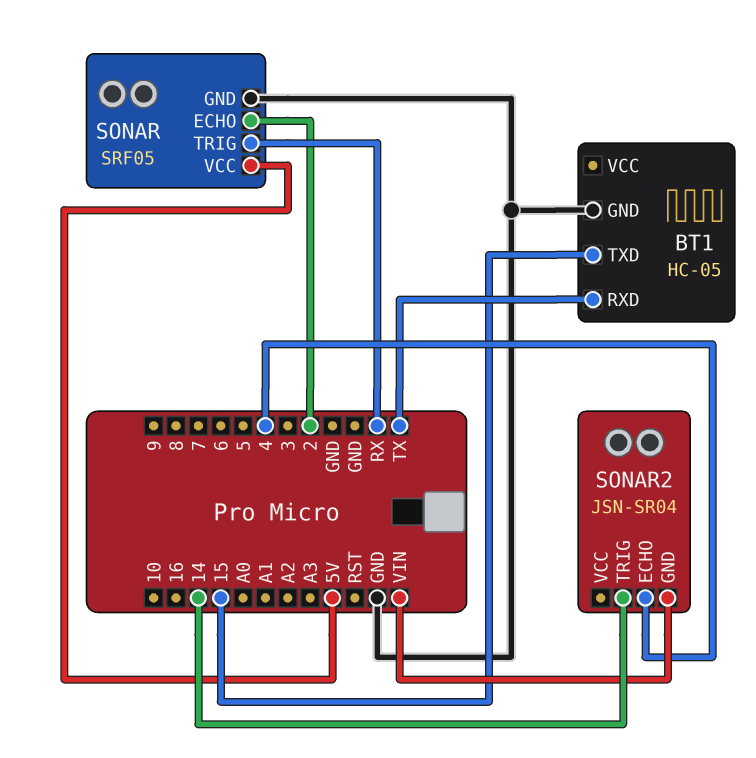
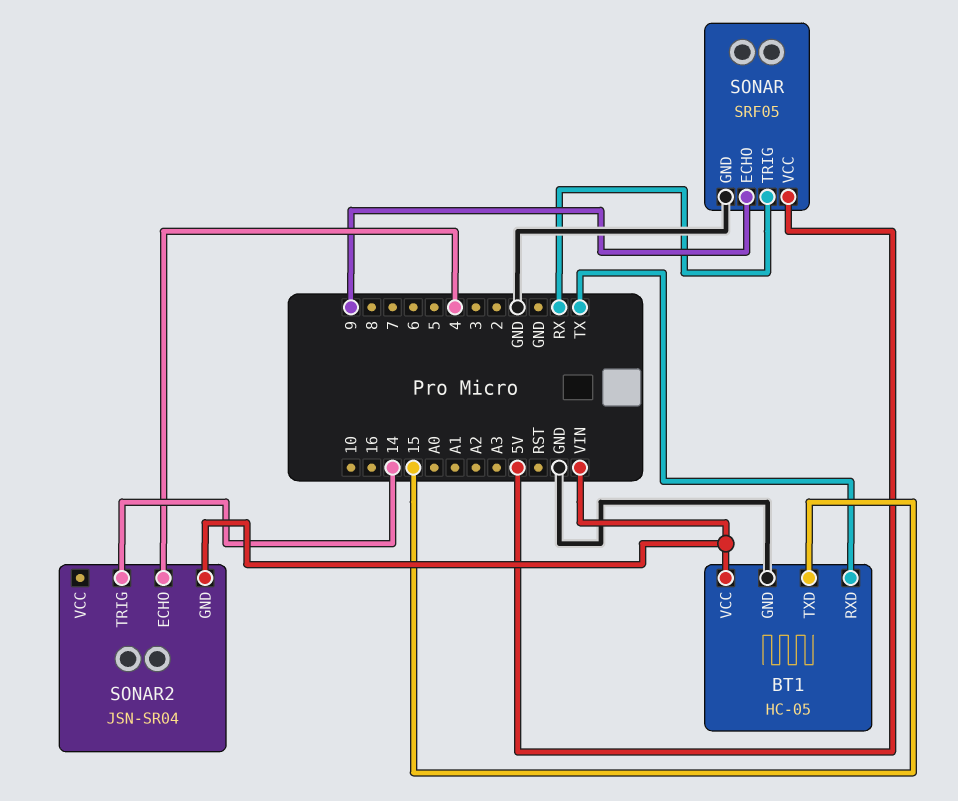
BT1 pin VCC: none -> VIN
SONAR pin ECHO: 2 -> 9

